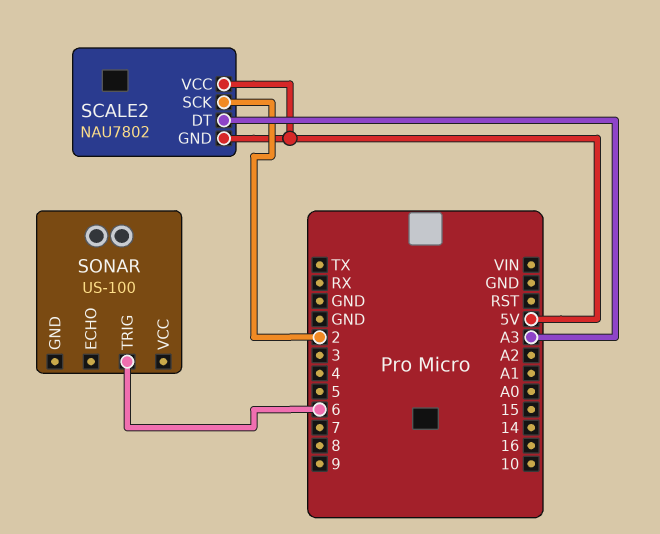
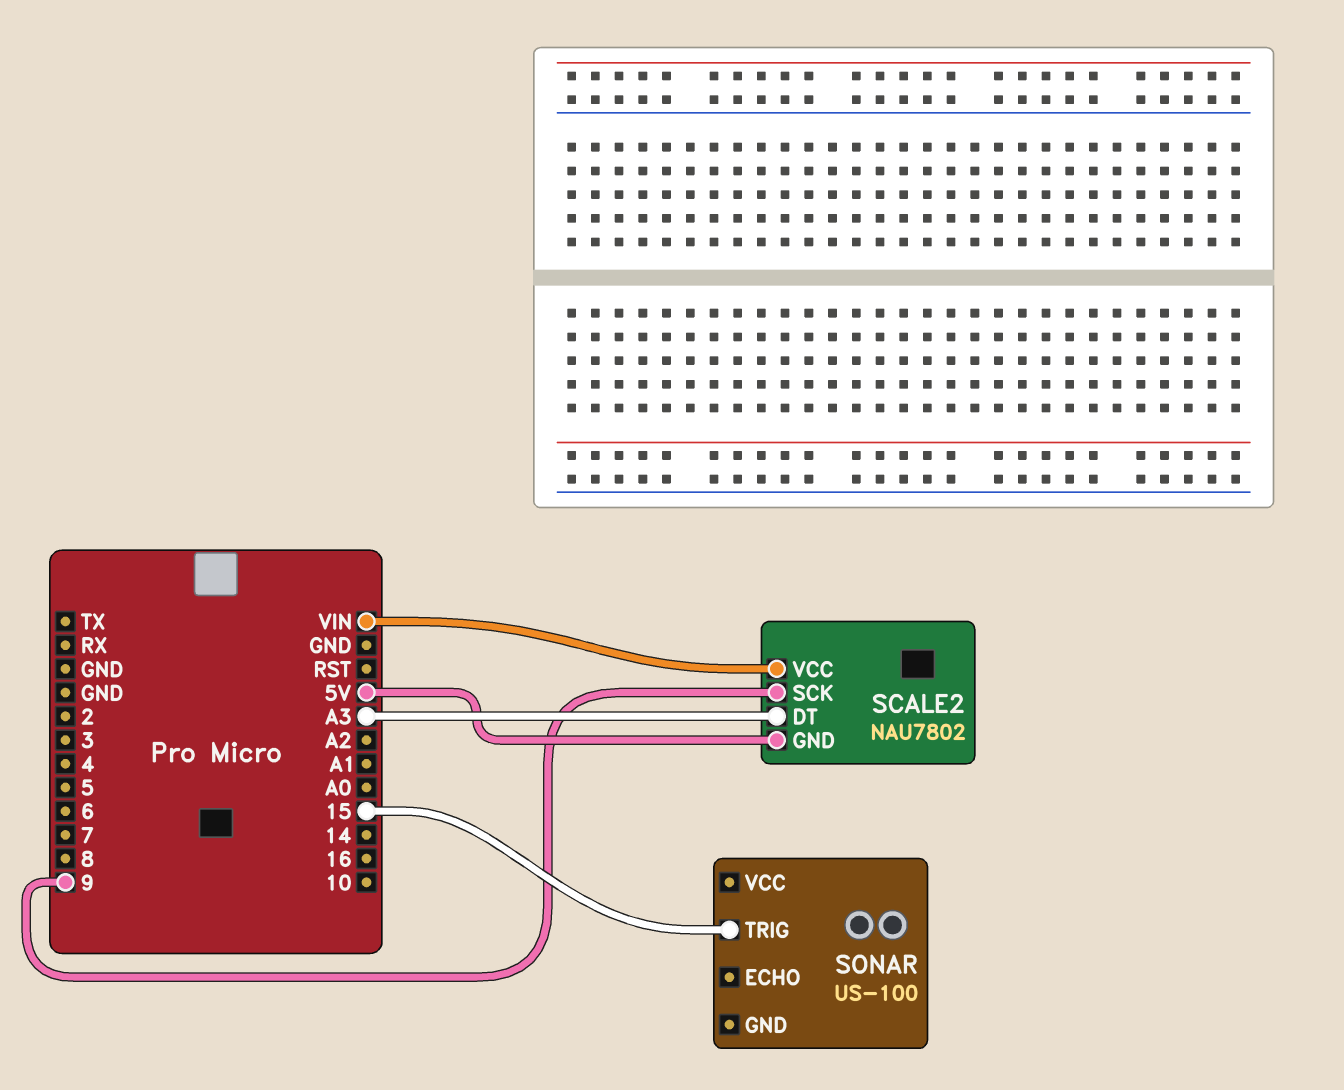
SCALE2 pin SCK: 2 -> 9
SCALE2 pin VCC: 5V -> VIN
SONAR pin TRIG: 6 -> 15

